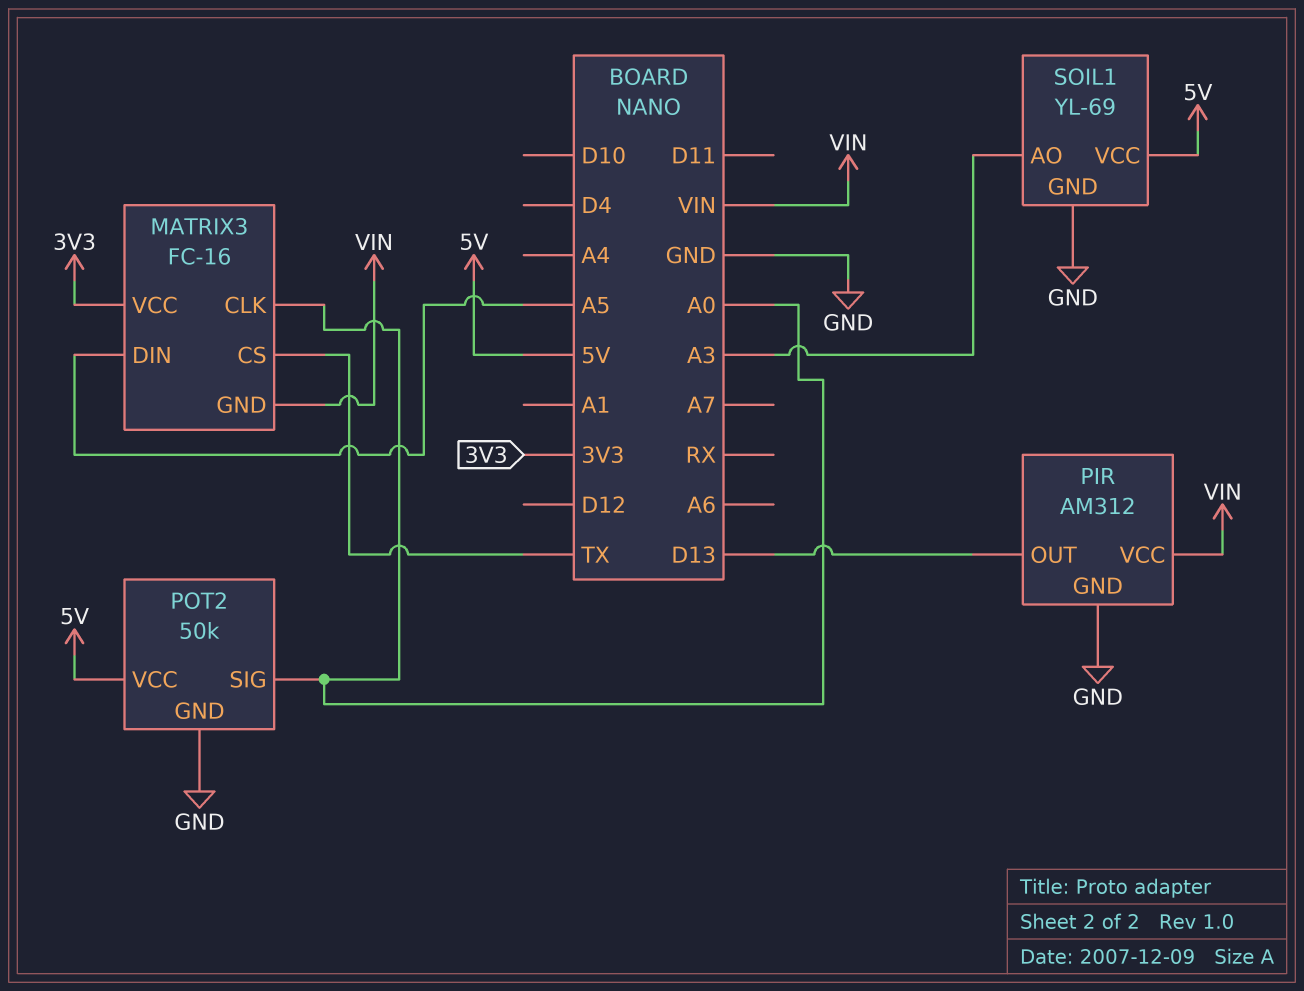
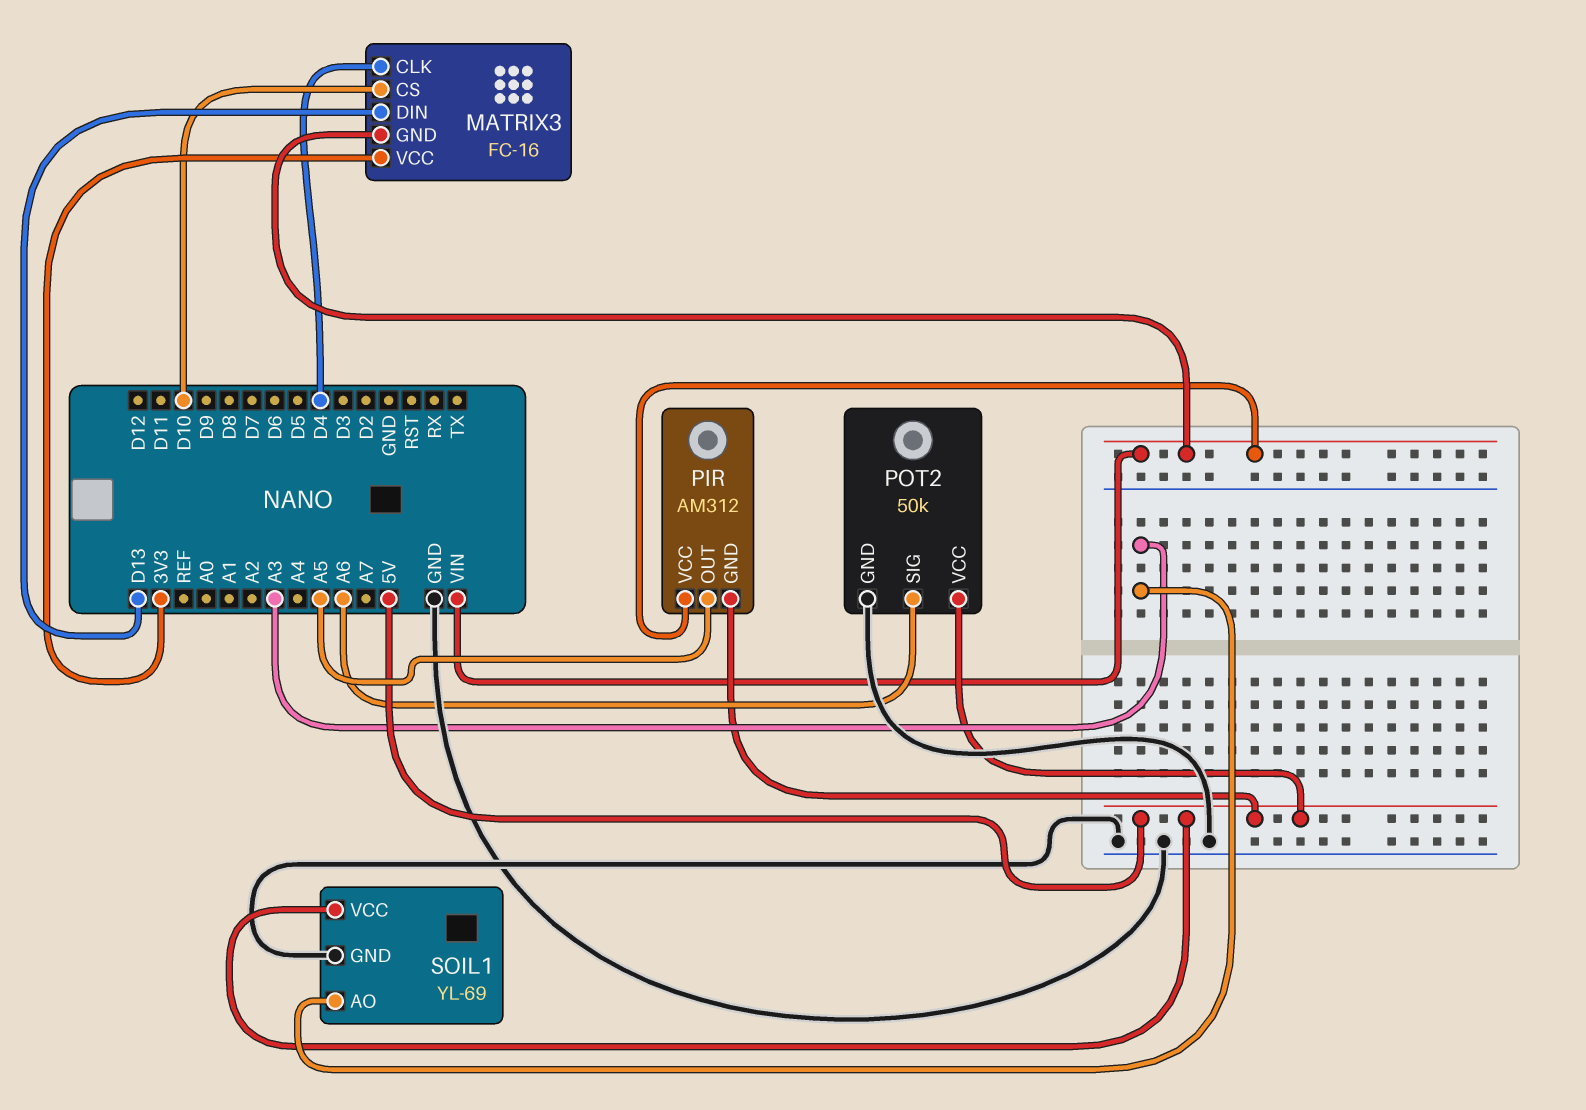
MATRIX3 pin CLK: A0 -> D4
MATRIX3 pin CS: TX -> D10
MATRIX3 pin DIN: A5 -> D13
PIR pin GND: GND -> 5V
PIR pin OUT: D13 -> A5
POT2 pin SIG: A0 -> A6

